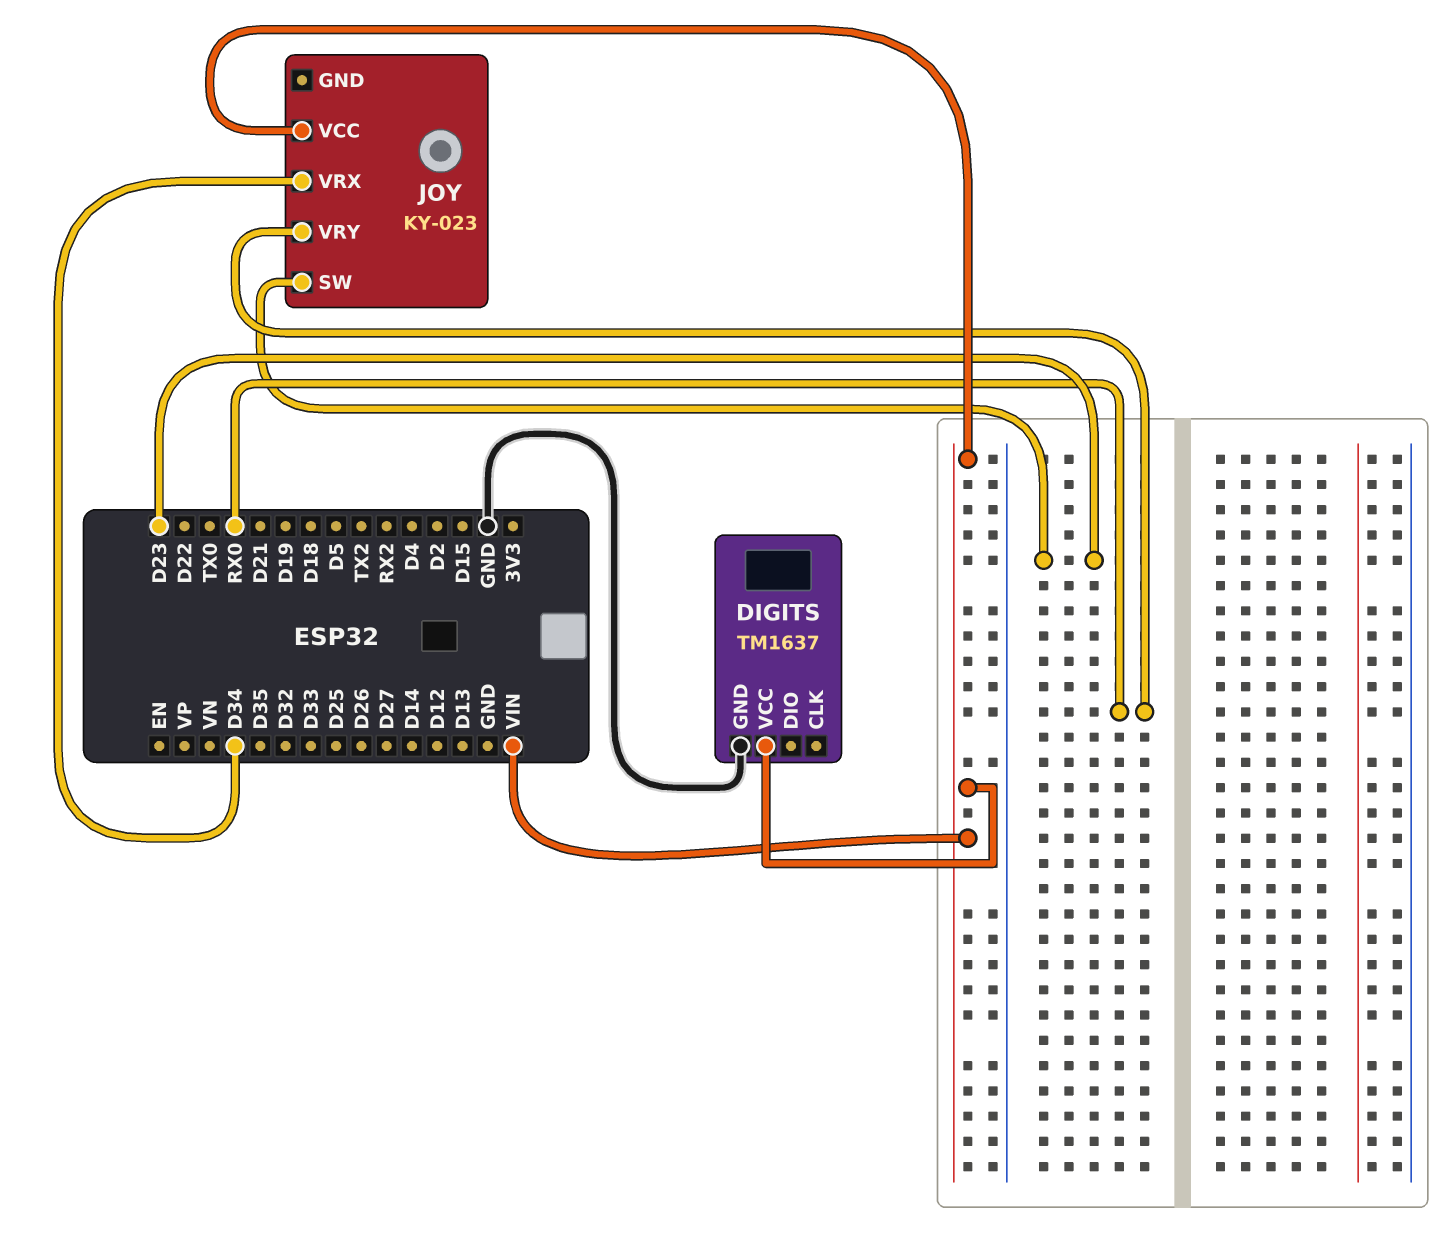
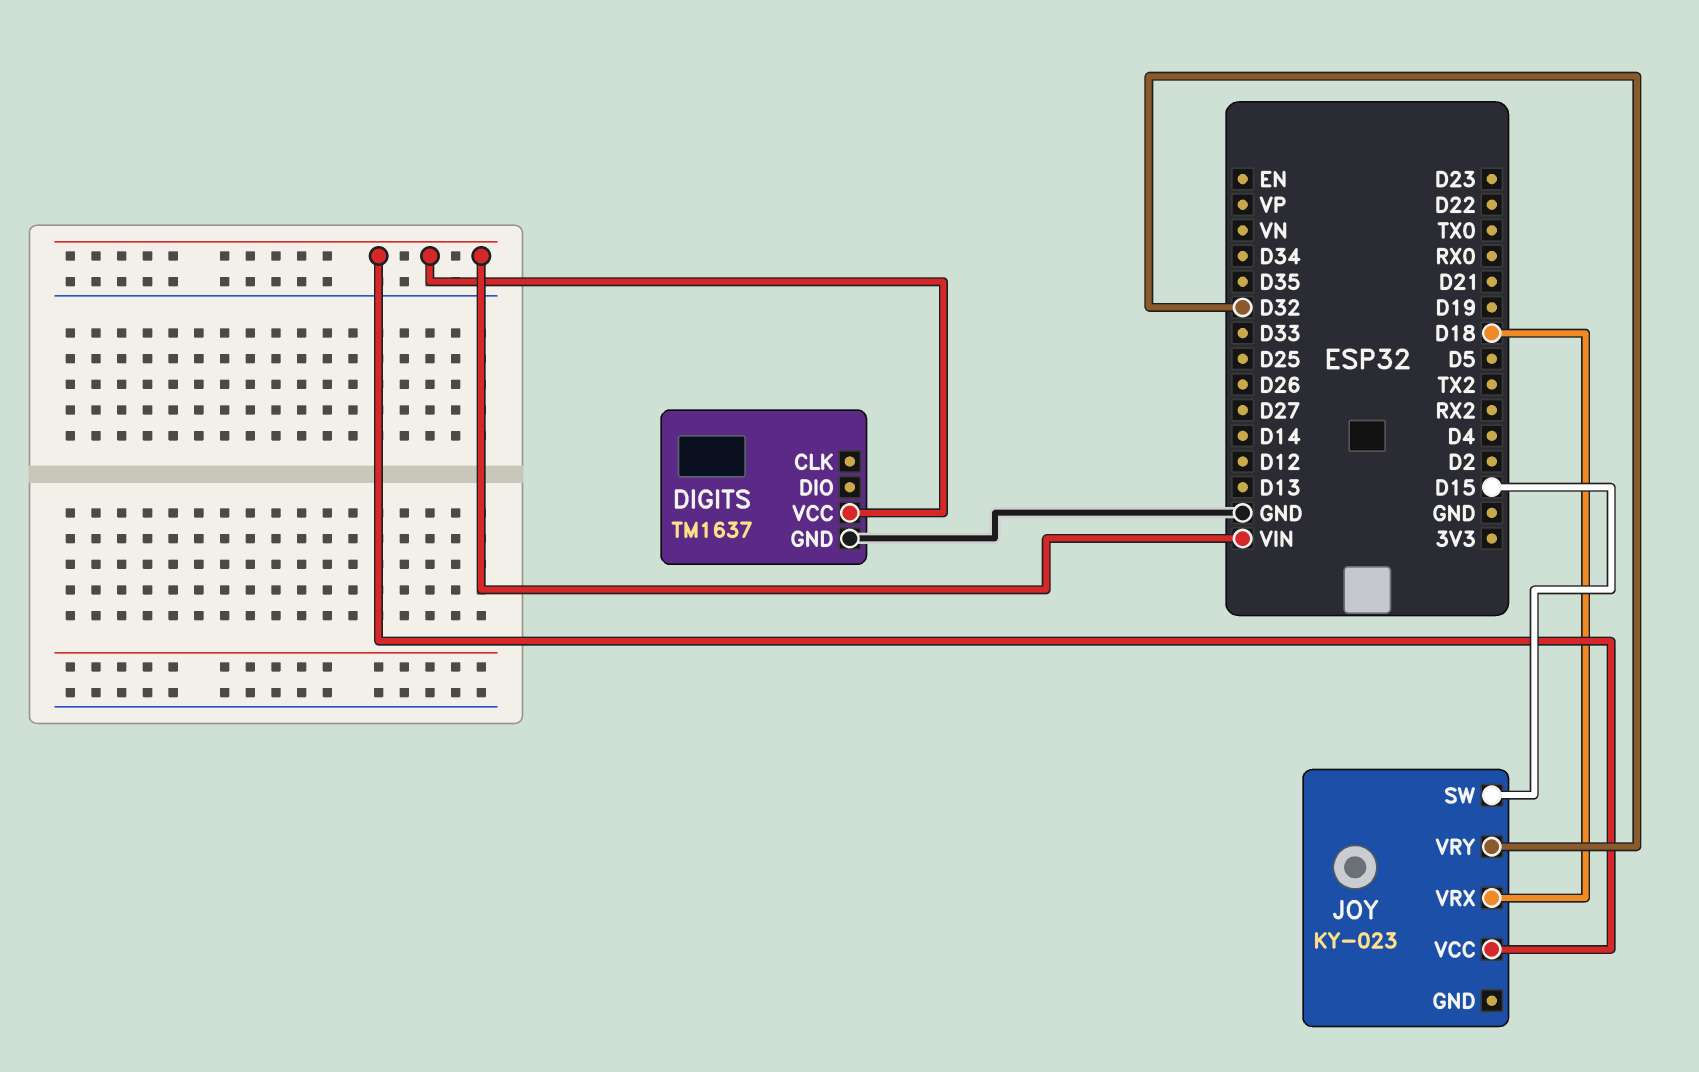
JOY pin SW: D23 -> D15
JOY pin VRX: D34 -> D18
JOY pin VRY: RX0 -> D32

